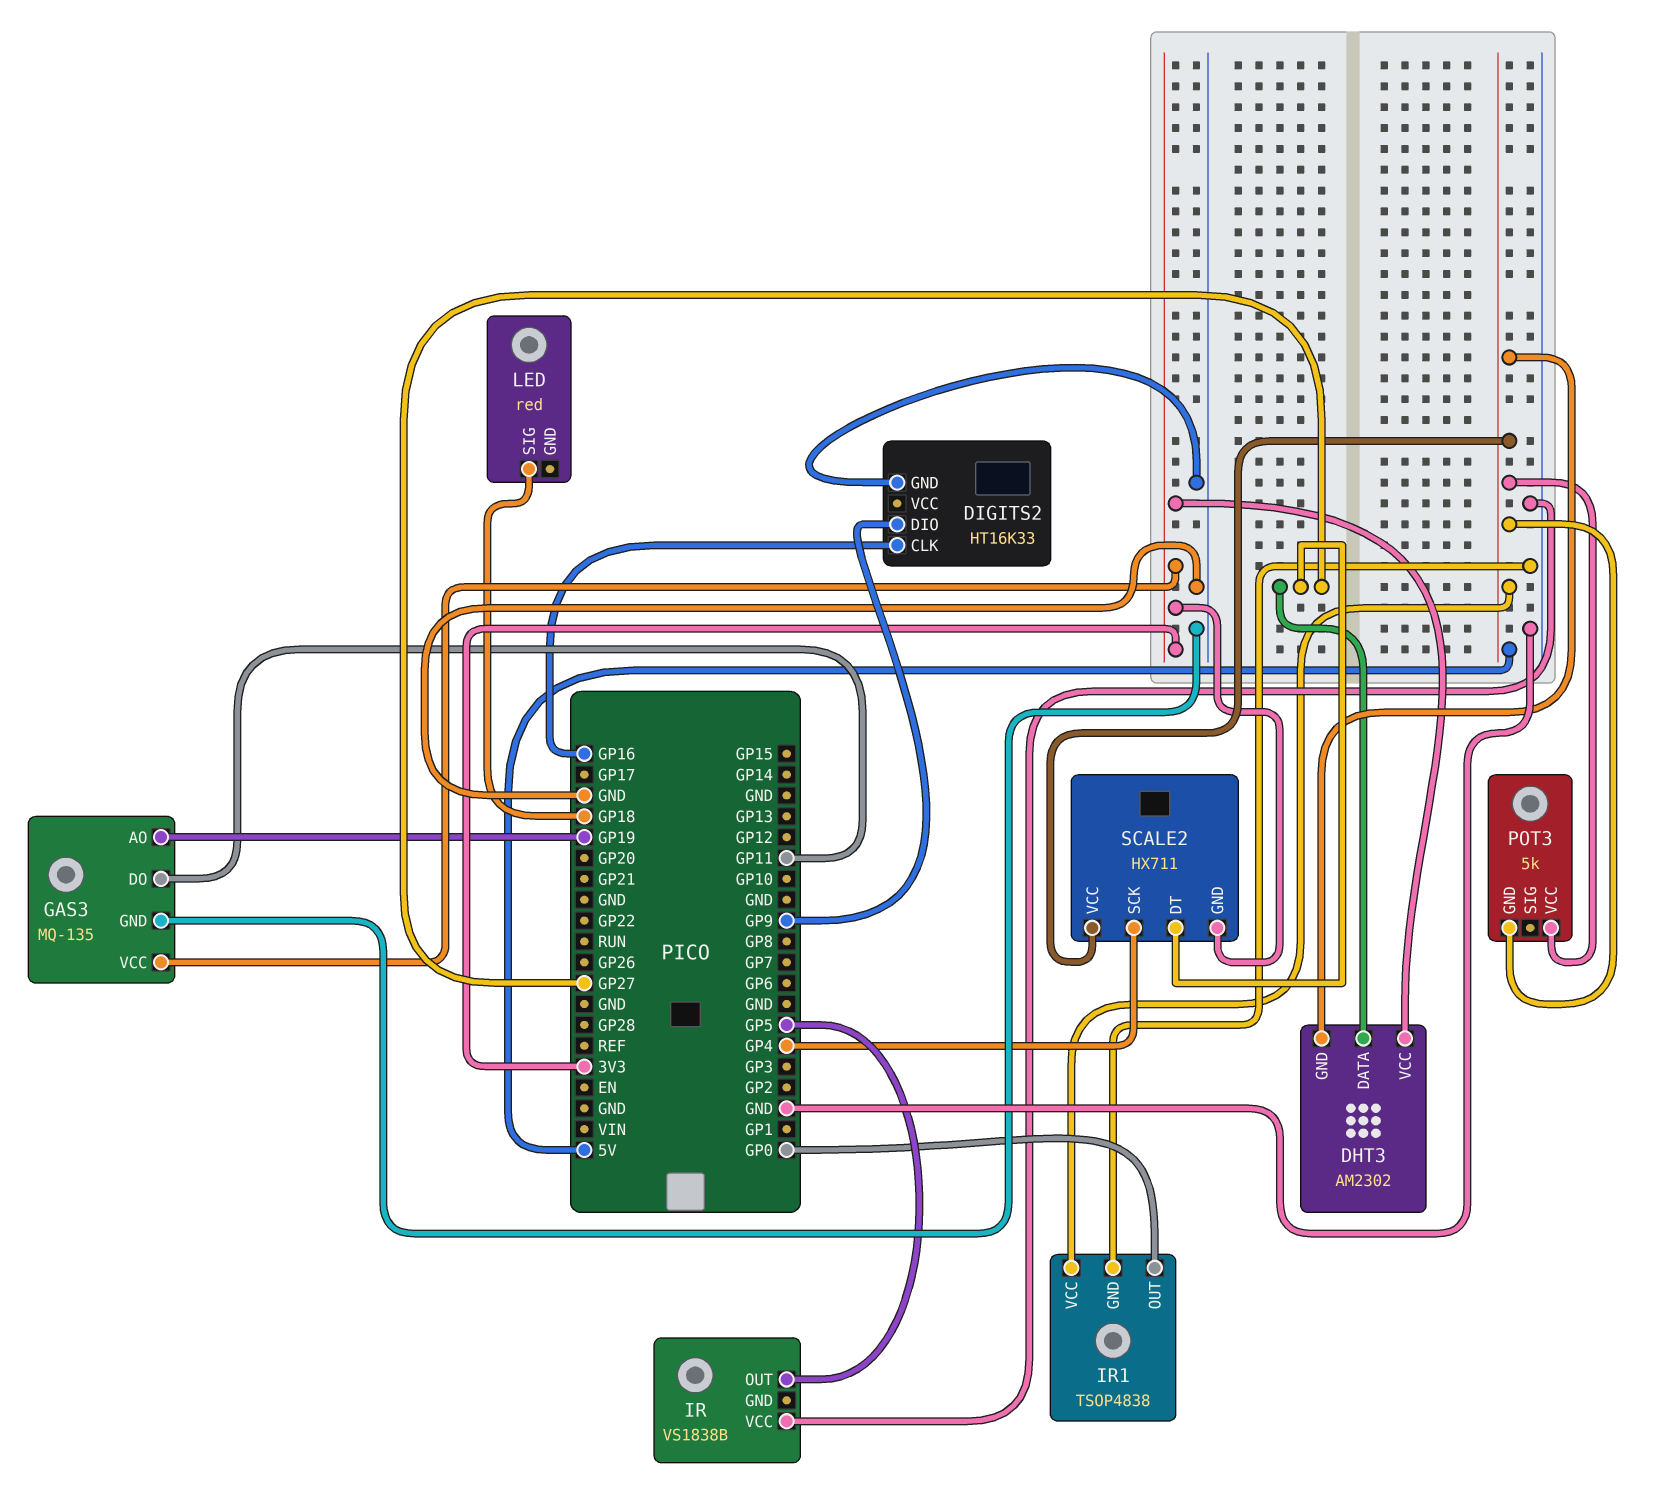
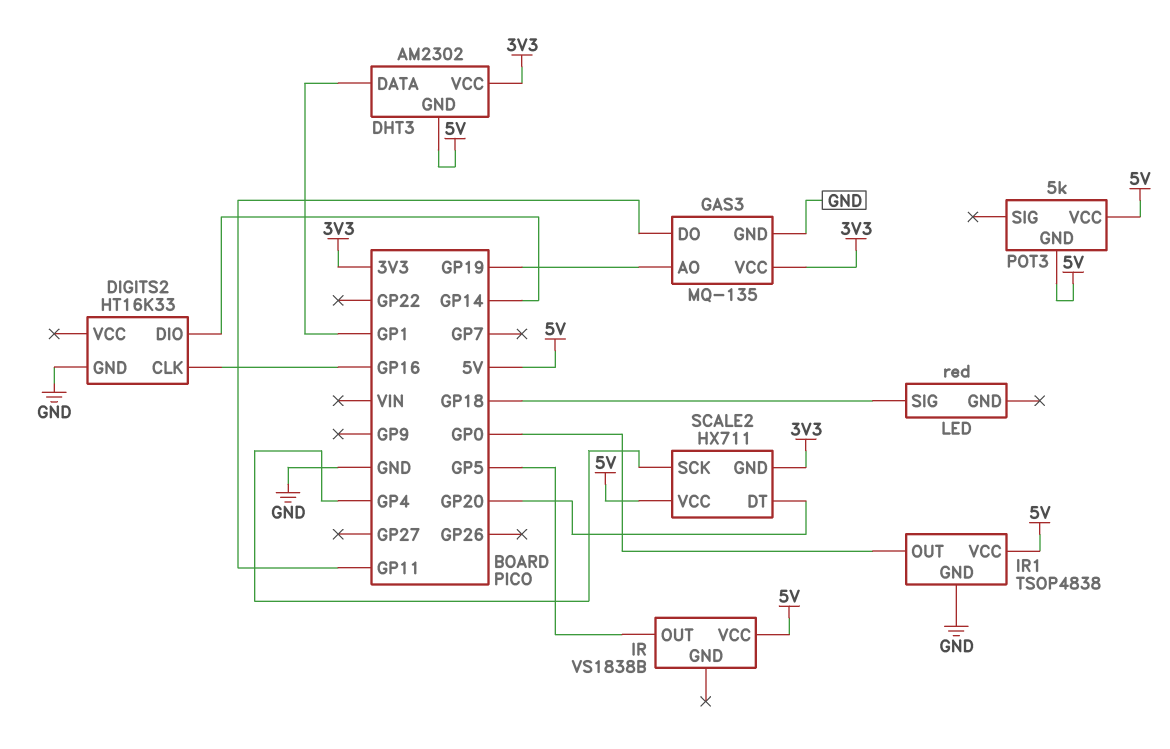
DHT3 pin DATA: GP27 -> GP1
DIGITS2 pin DIO: GP9 -> GP14
IR pin VCC: GND -> 5V
SCALE2 pin DT: GP27 -> GP20

